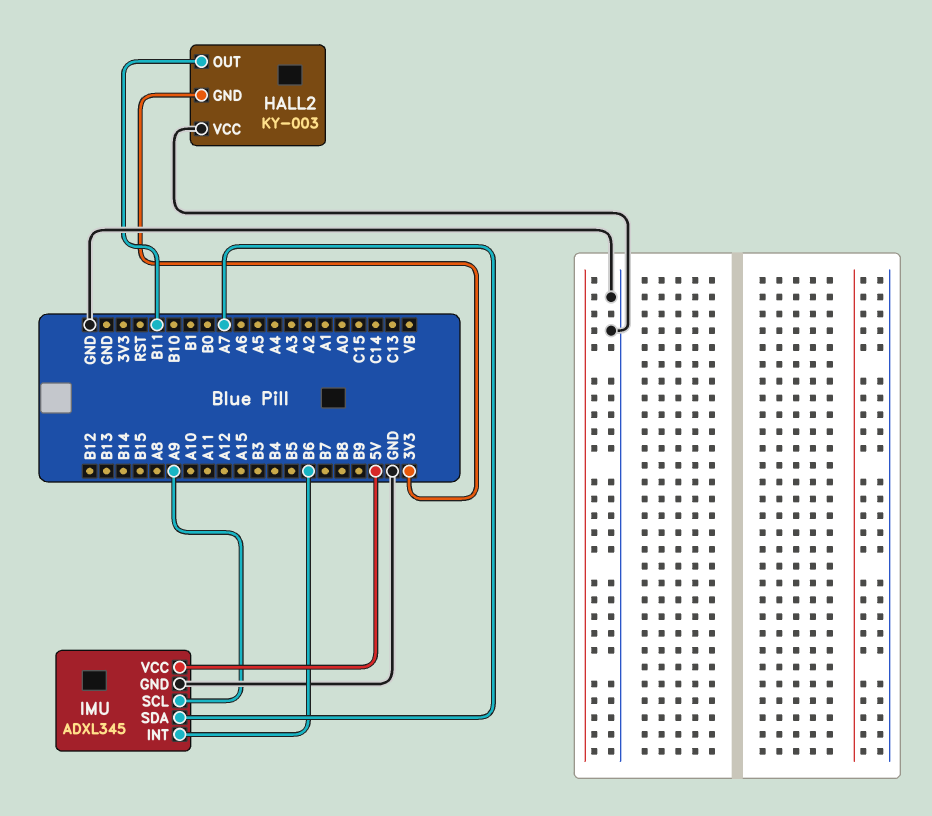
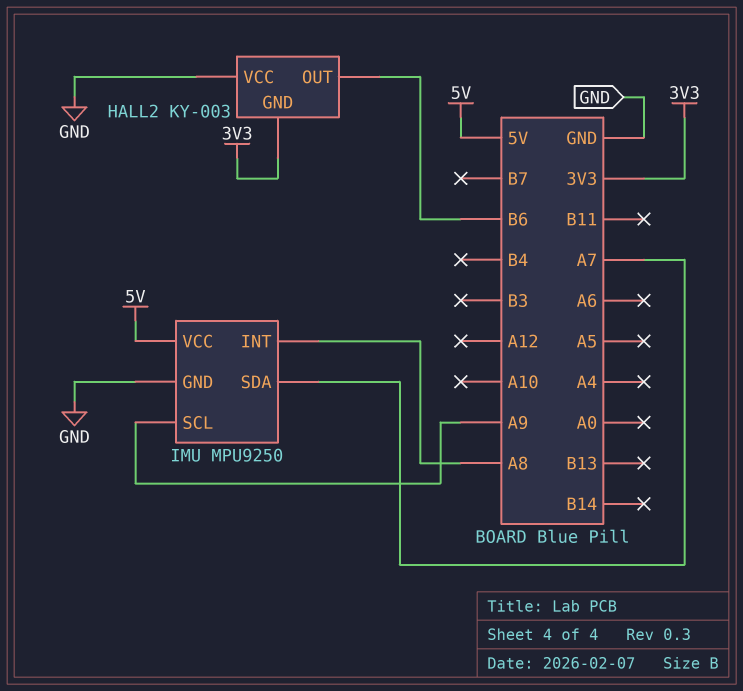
HALL2 pin OUT: B11 -> B6
IMU: ADXL345 -> MPU9250
IMU pin INT: B6 -> A8

